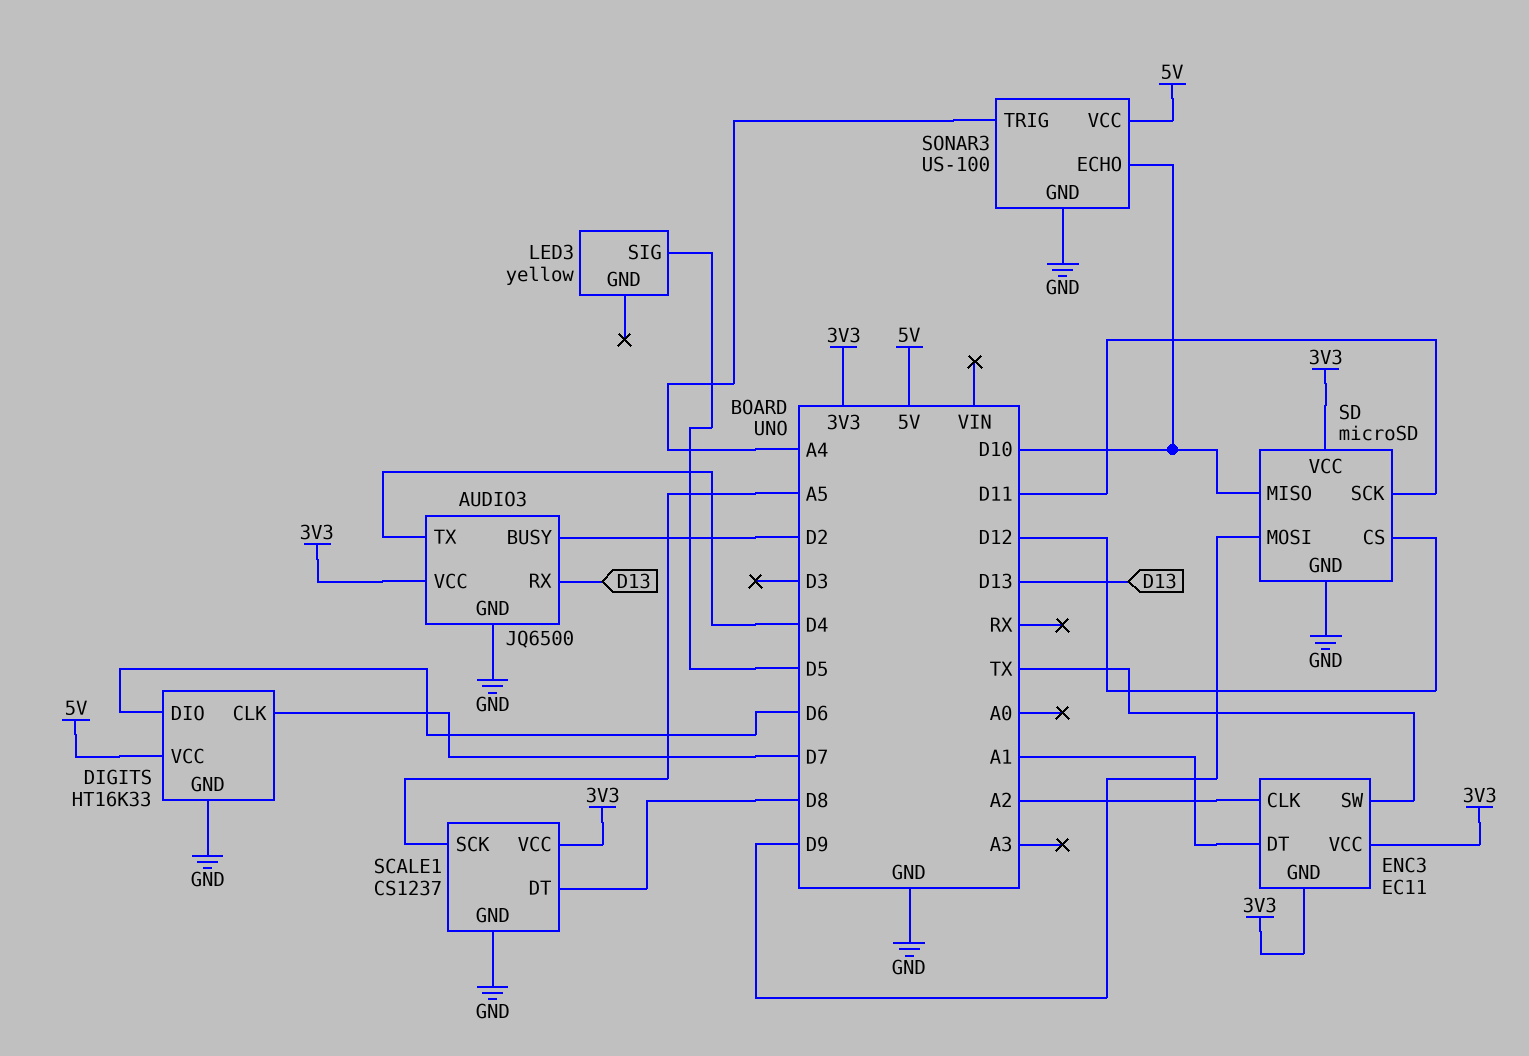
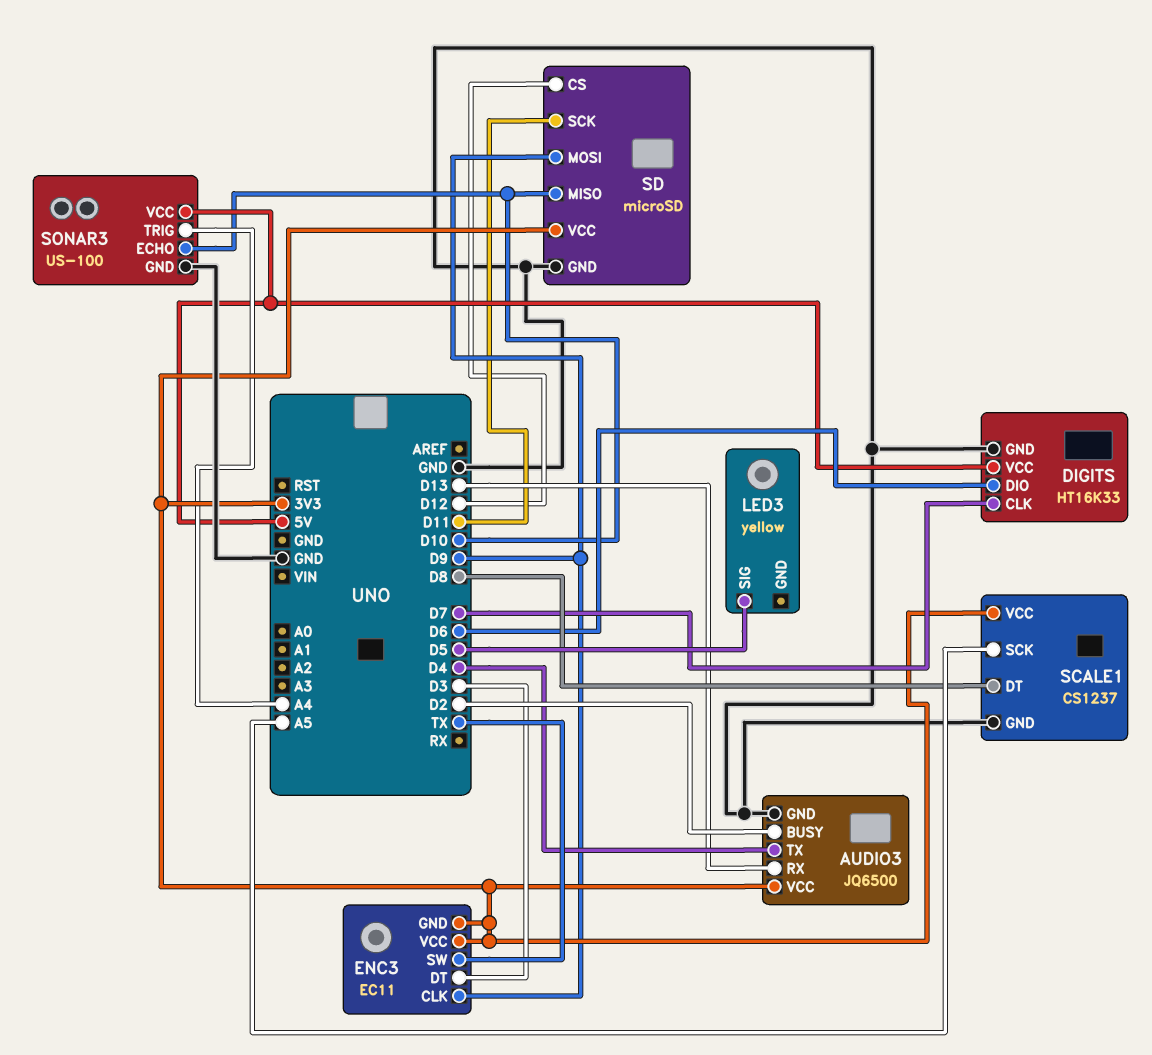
ENC3 pin CLK: A2 -> D9
ENC3 pin DT: A1 -> D3

